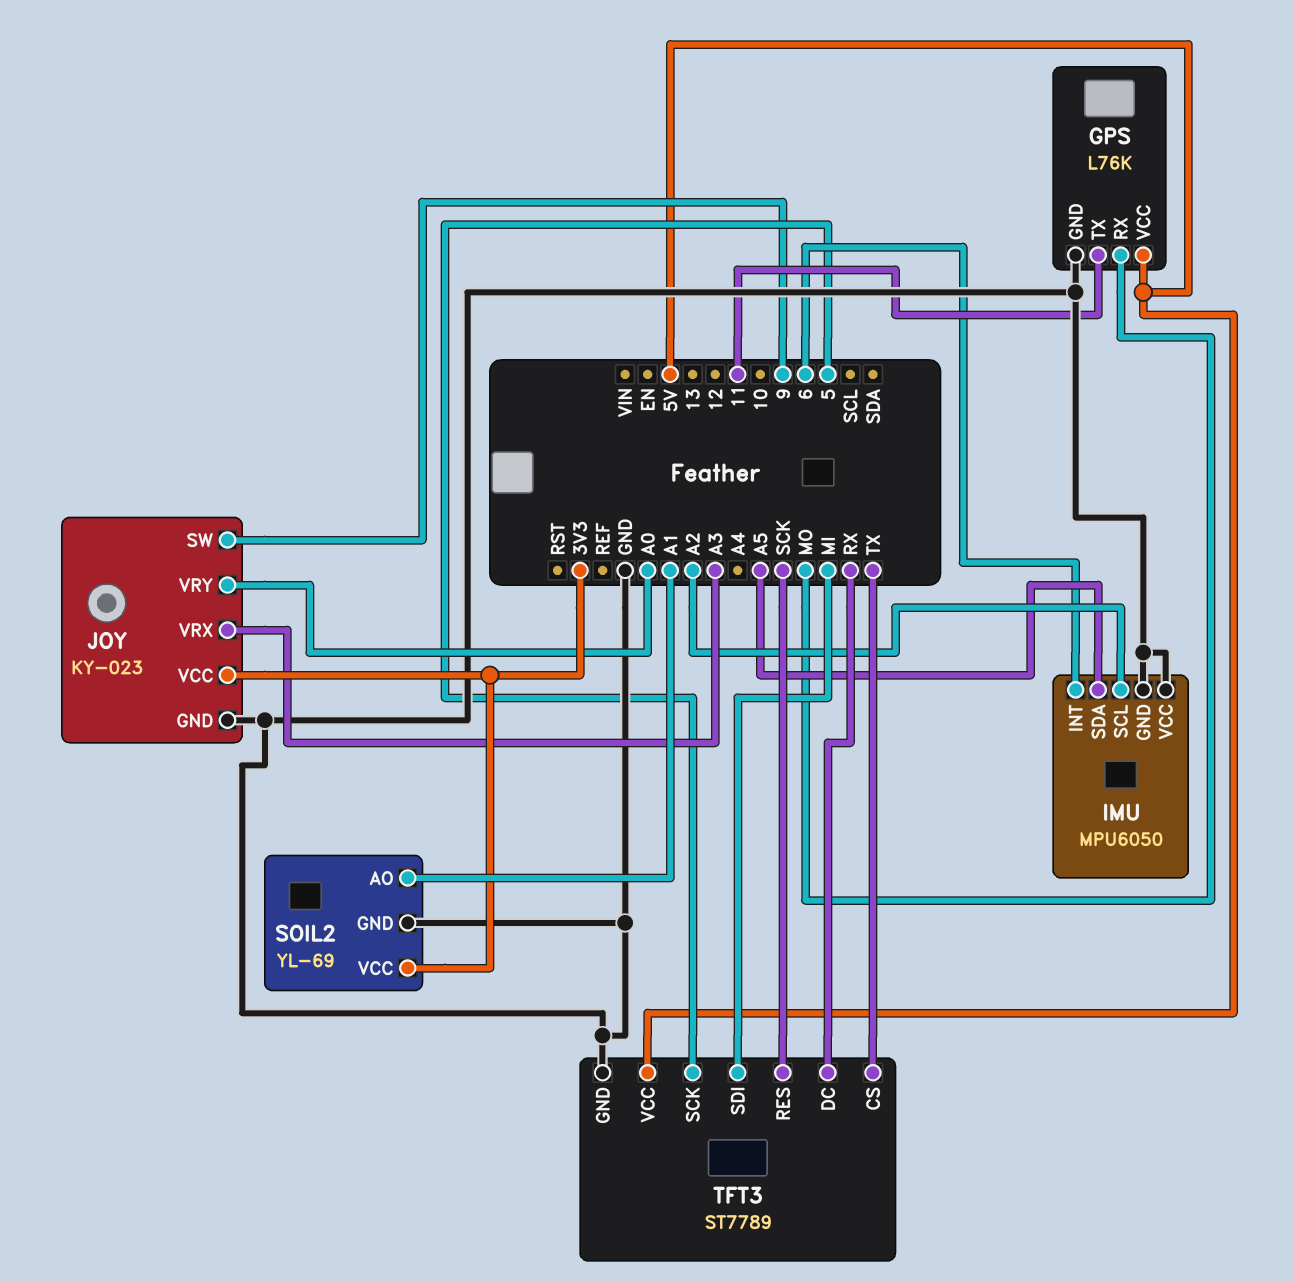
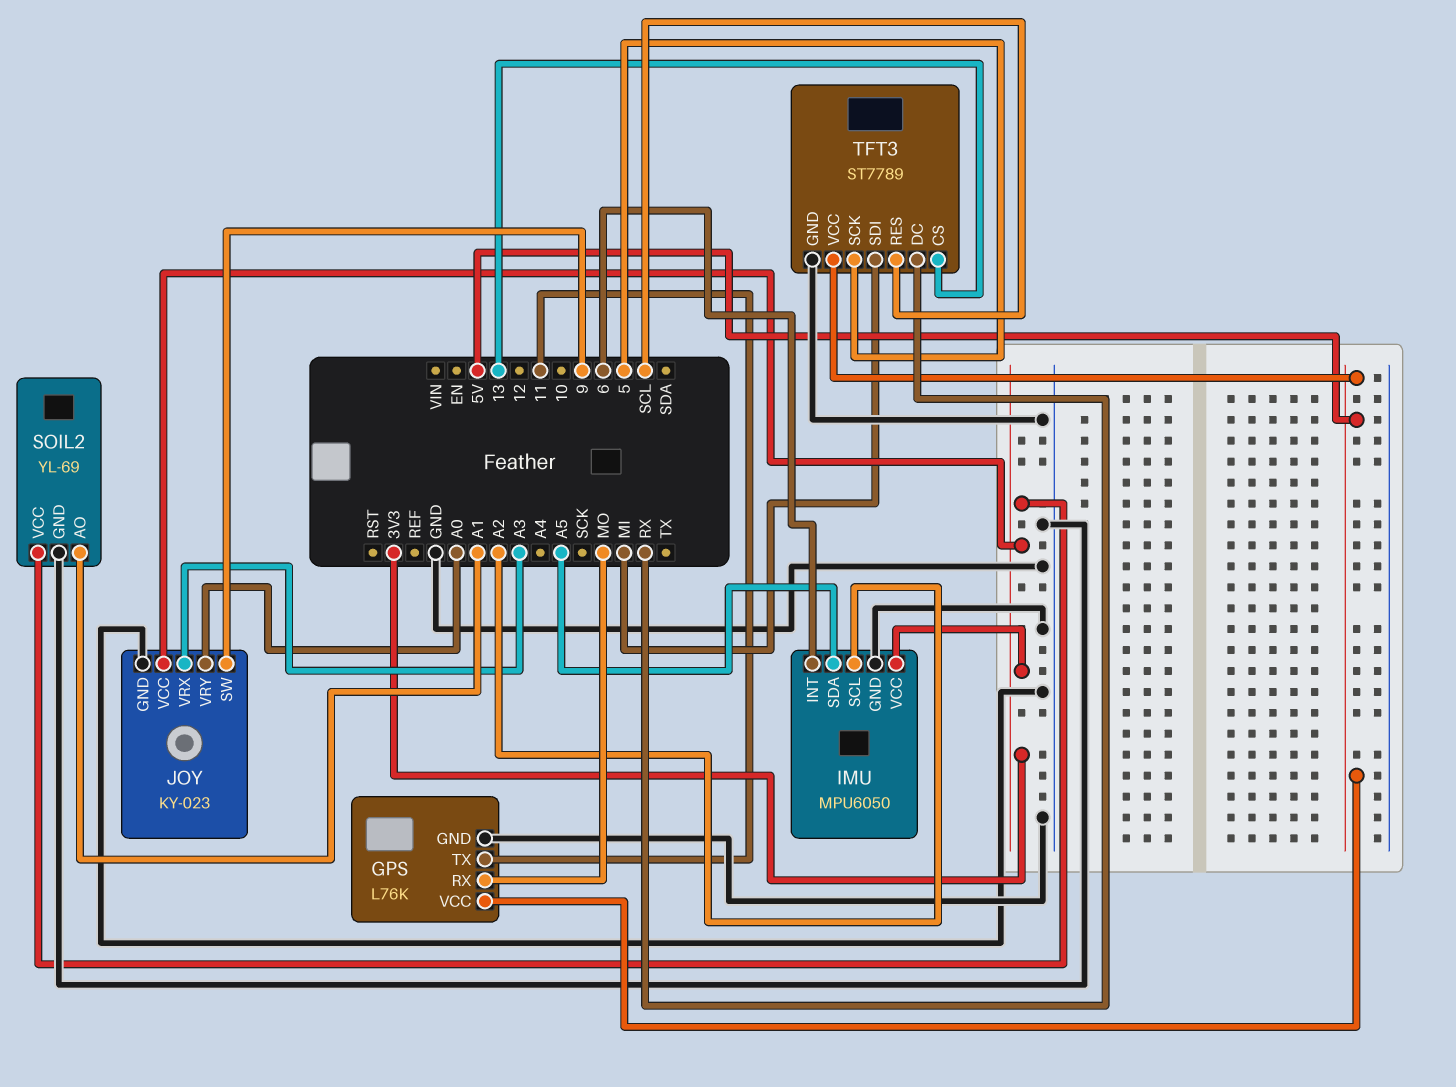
IMU pin VCC: GND -> 3V3
TFT3 pin CS: TX -> 13
TFT3 pin RES: SCK -> SCL

